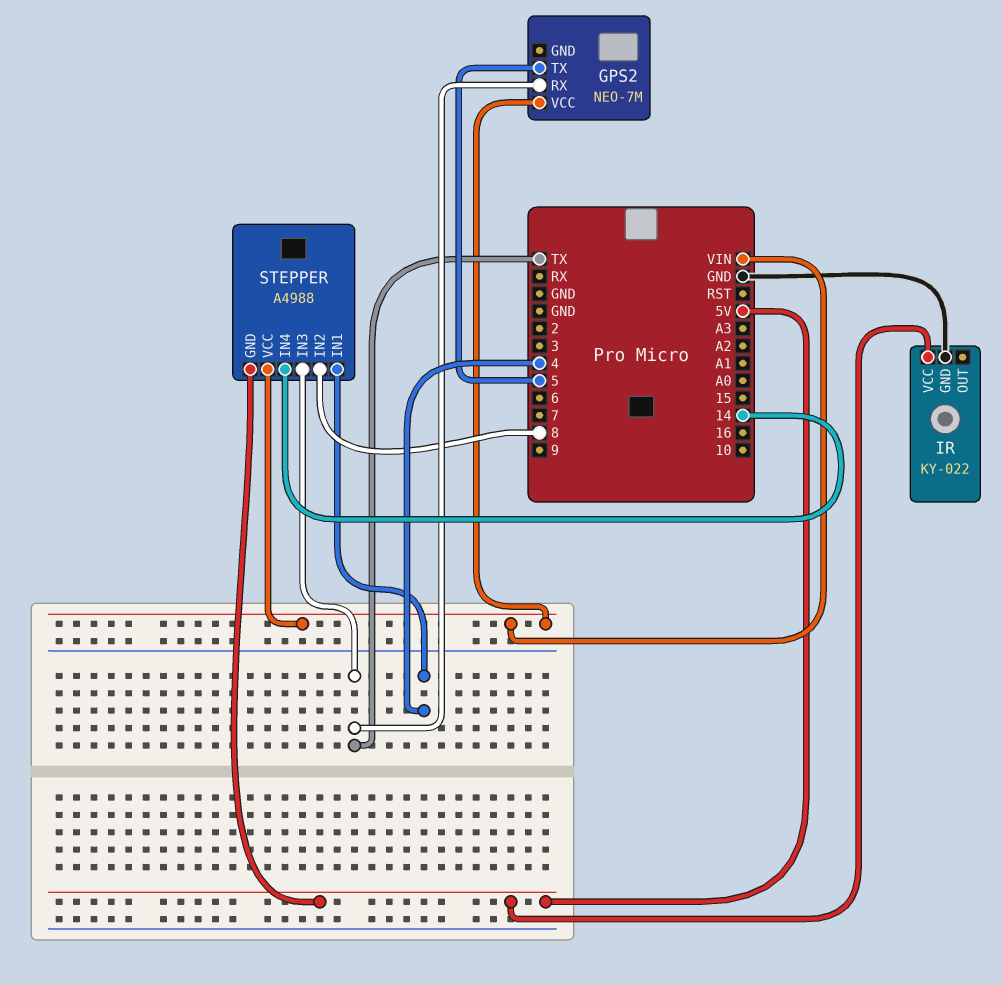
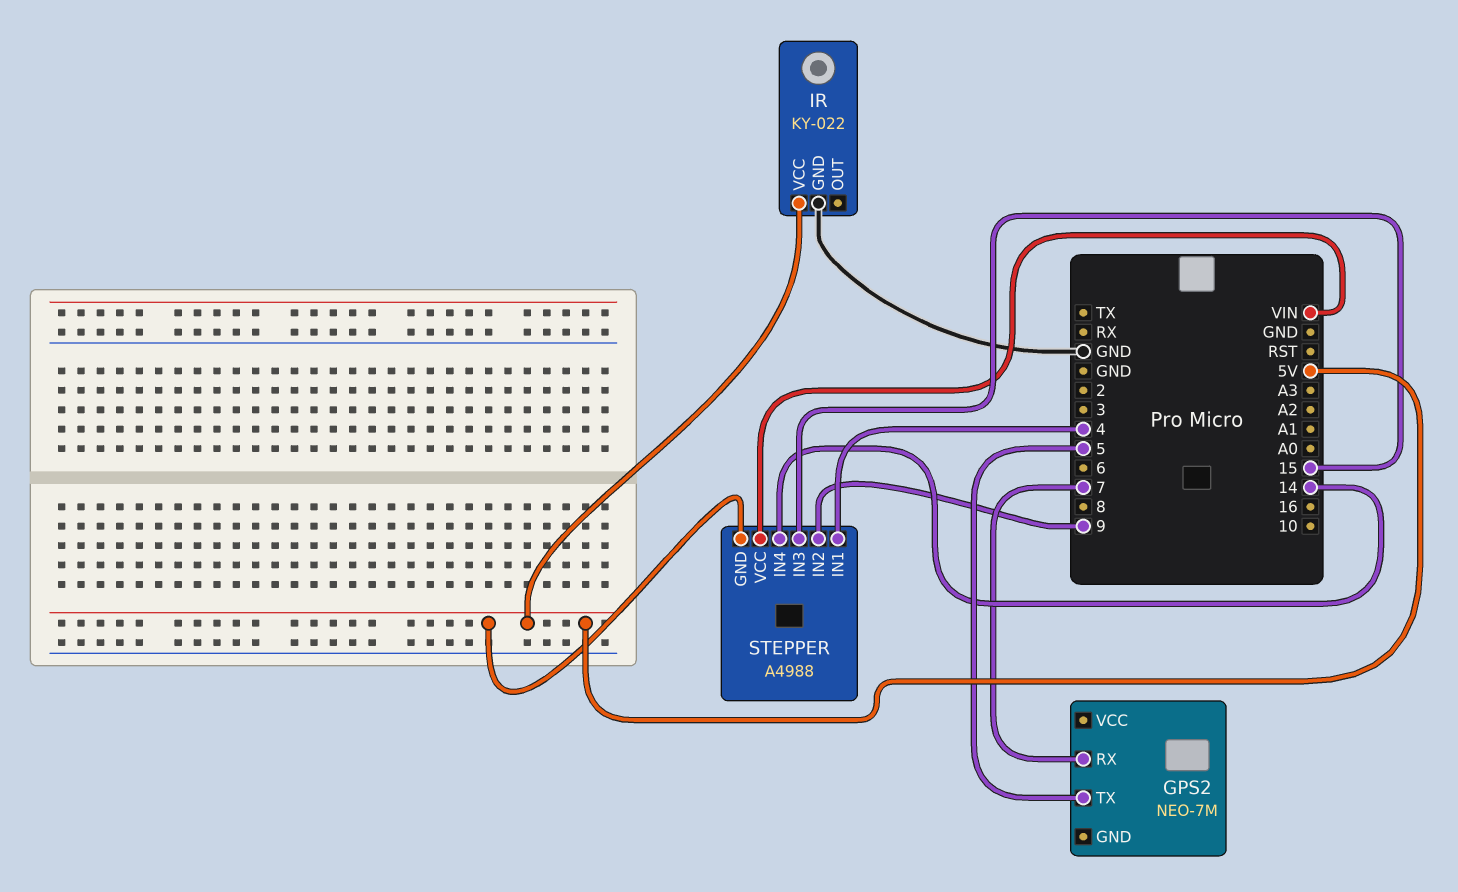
GPS2 pin RX: TX -> 7
GPS2 pin VCC: VIN -> none
STEPPER pin IN2: 8 -> 9
STEPPER pin IN3: TX -> 15

